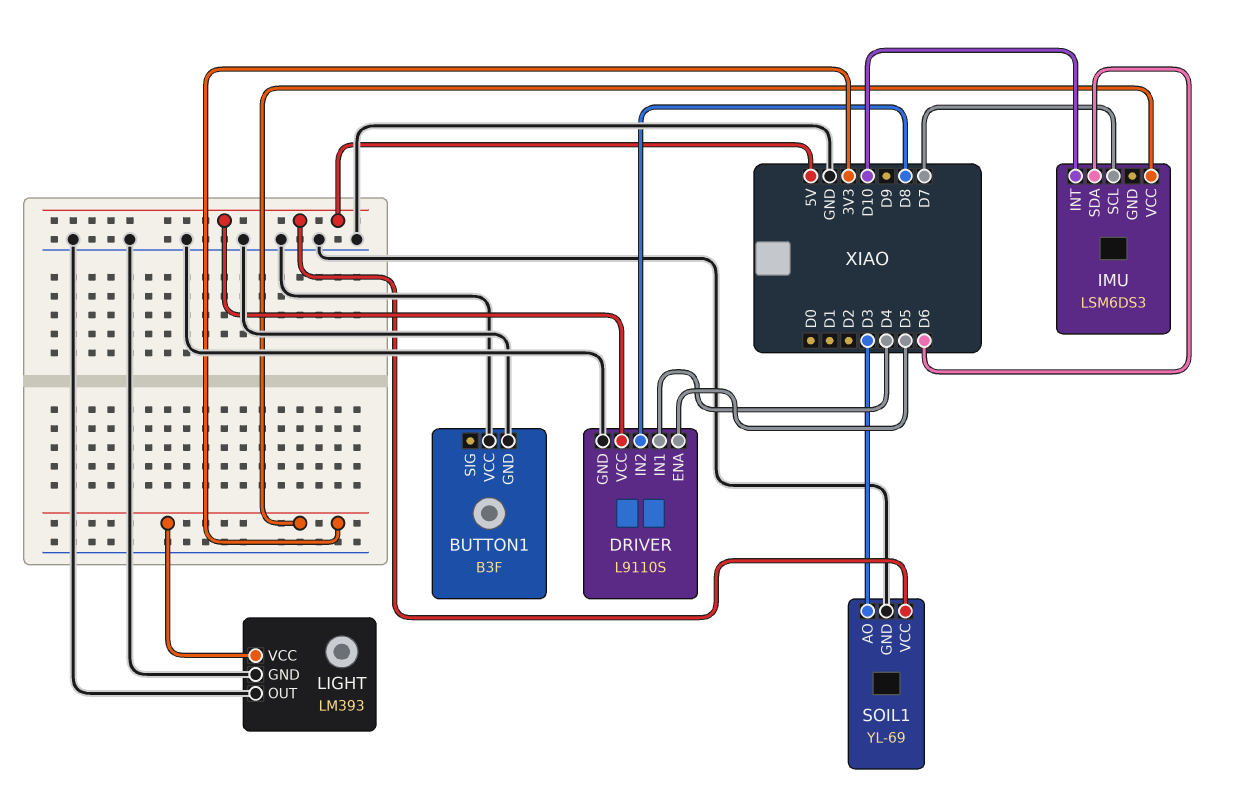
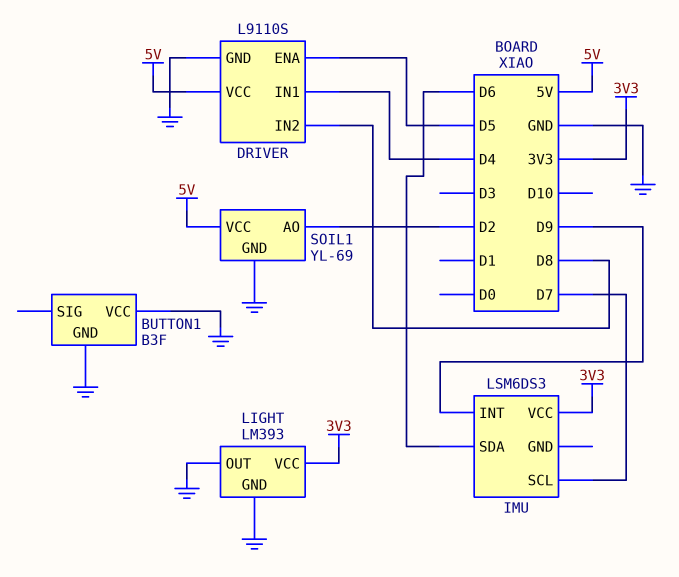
IMU pin INT: D10 -> D9
SOIL1 pin AO: D3 -> D2

